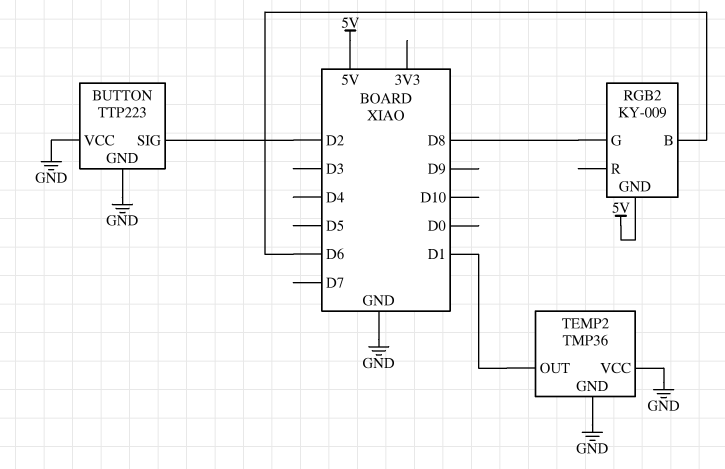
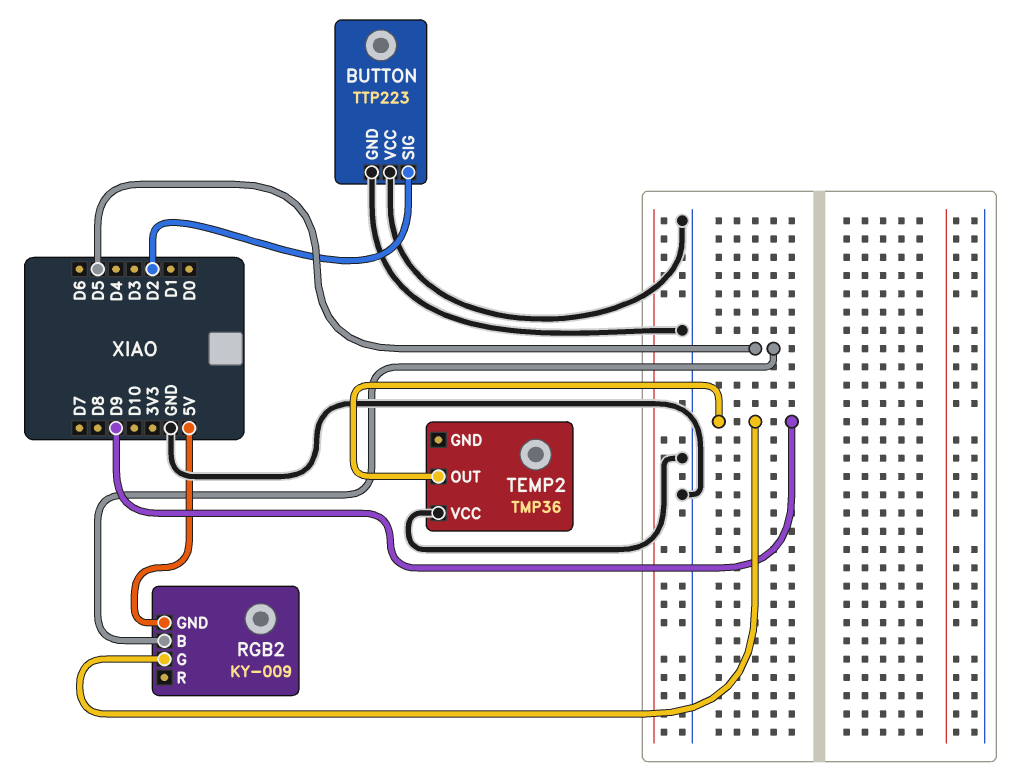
RGB2 pin B: D6 -> D5
RGB2 pin G: D8 -> D9
TEMP2 pin GND: GND -> none
TEMP2 pin OUT: D1 -> D9

